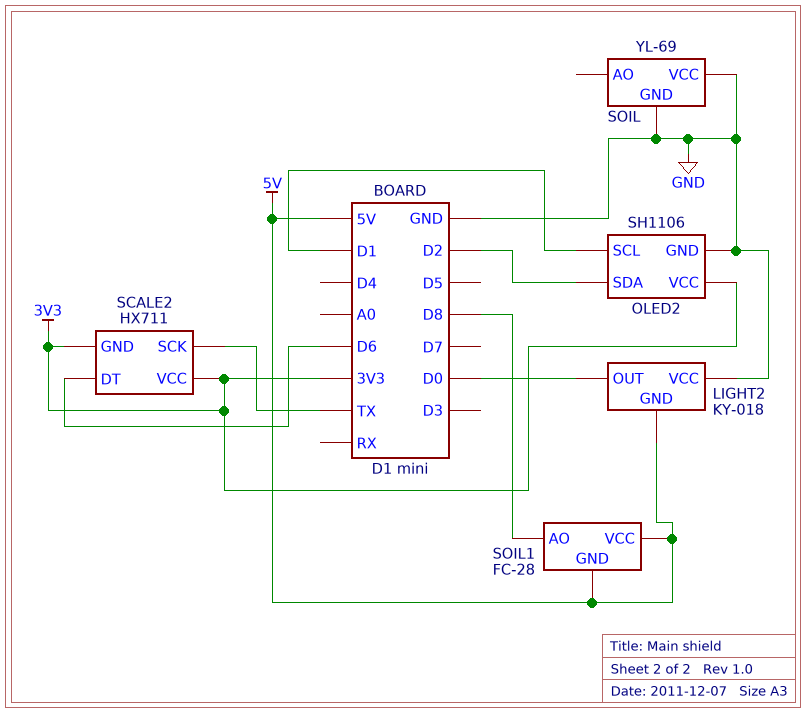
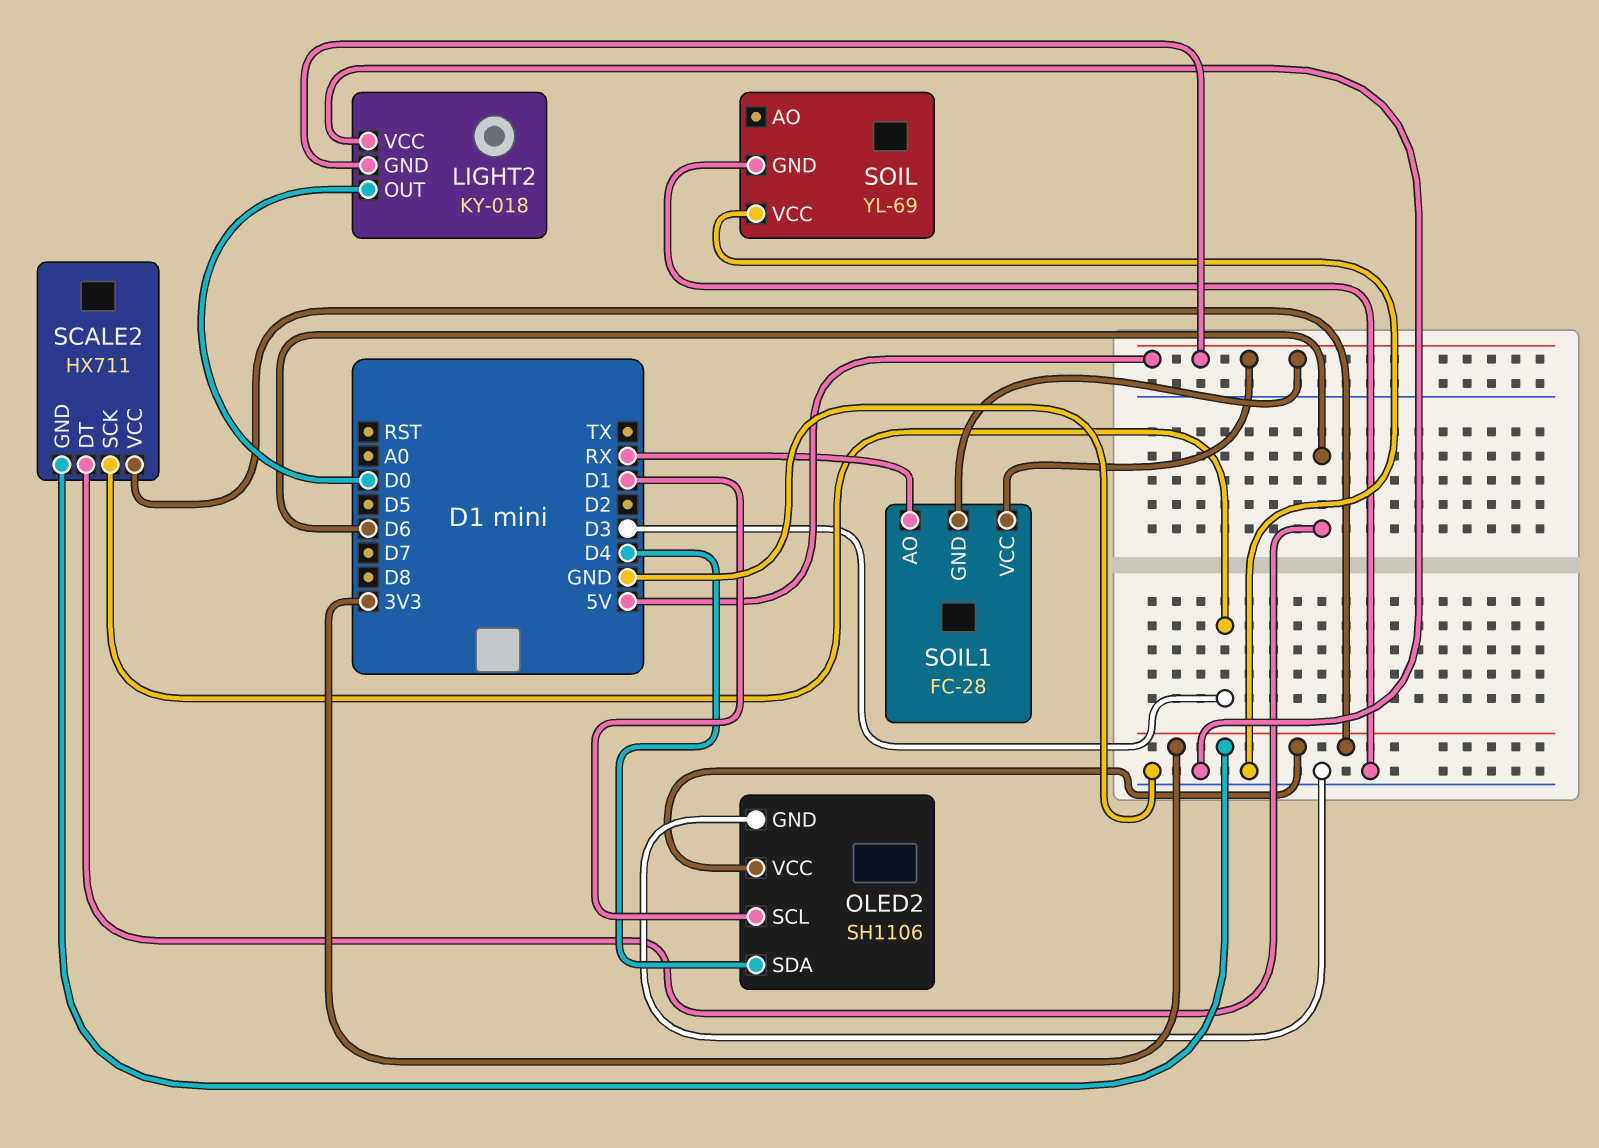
OLED2 pin SDA: D2 -> D4
SCALE2 pin SCK: TX -> D3
SOIL1 pin AO: D8 -> RX

